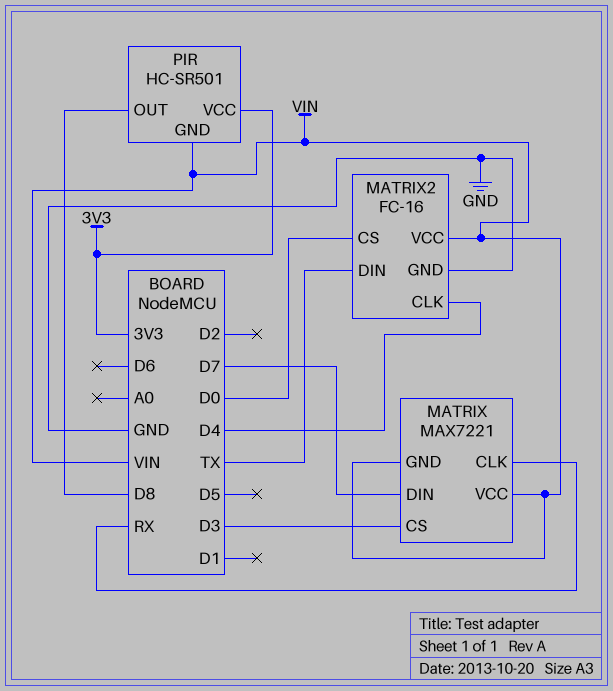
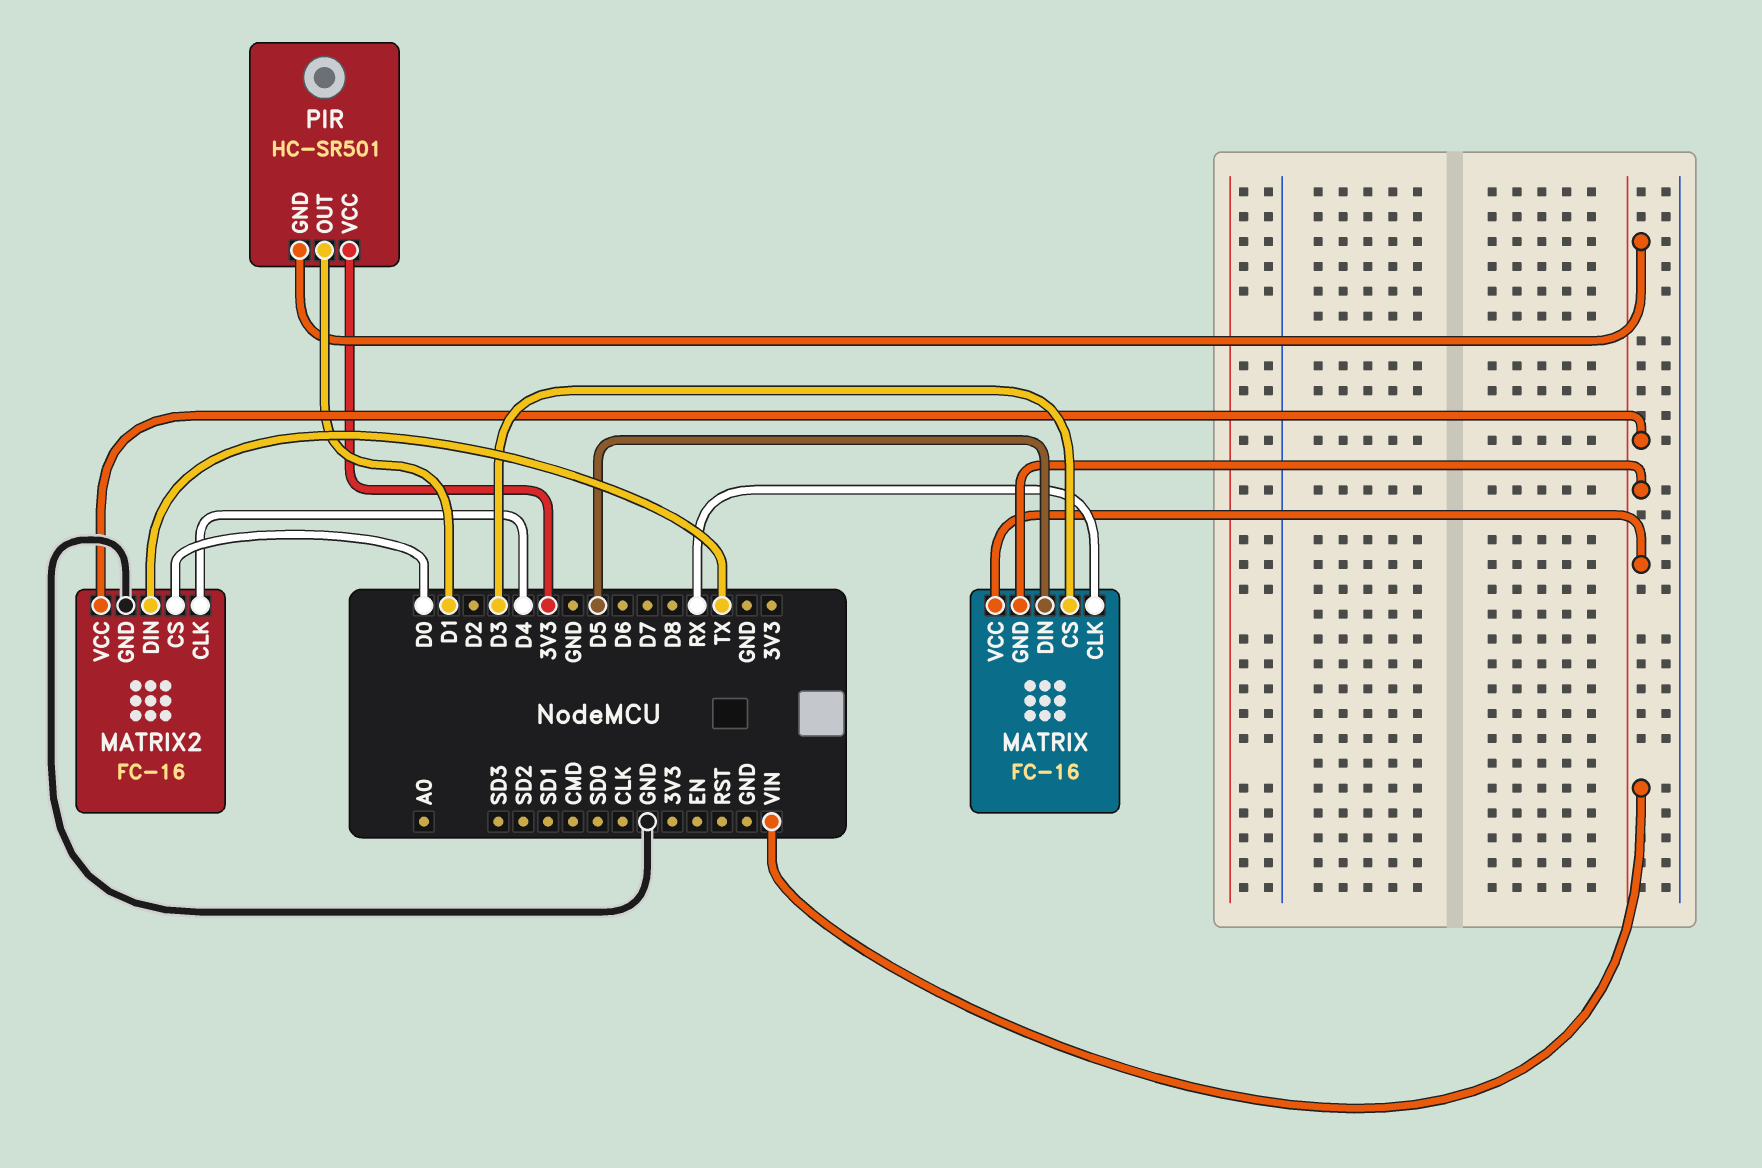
MATRIX: MAX7221 -> FC-16
MATRIX pin DIN: D7 -> D5
PIR pin OUT: D8 -> D1

